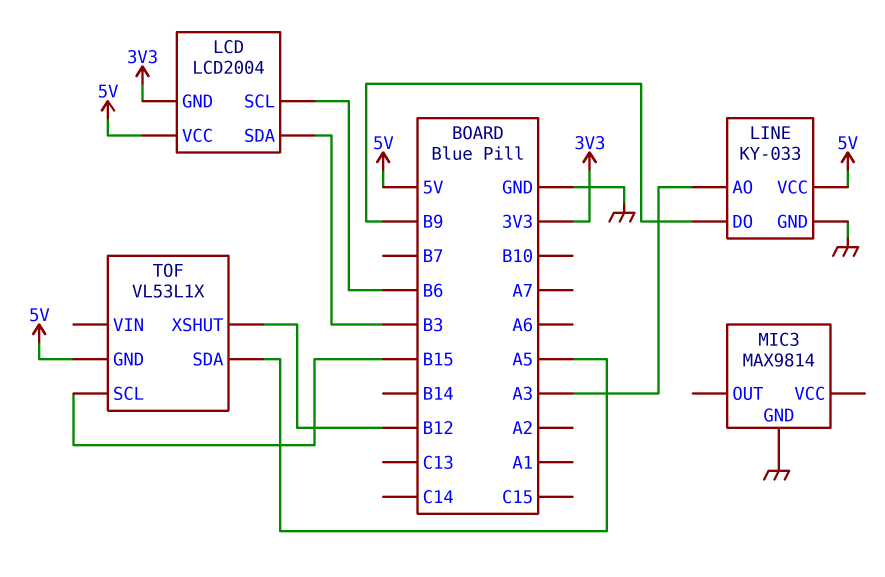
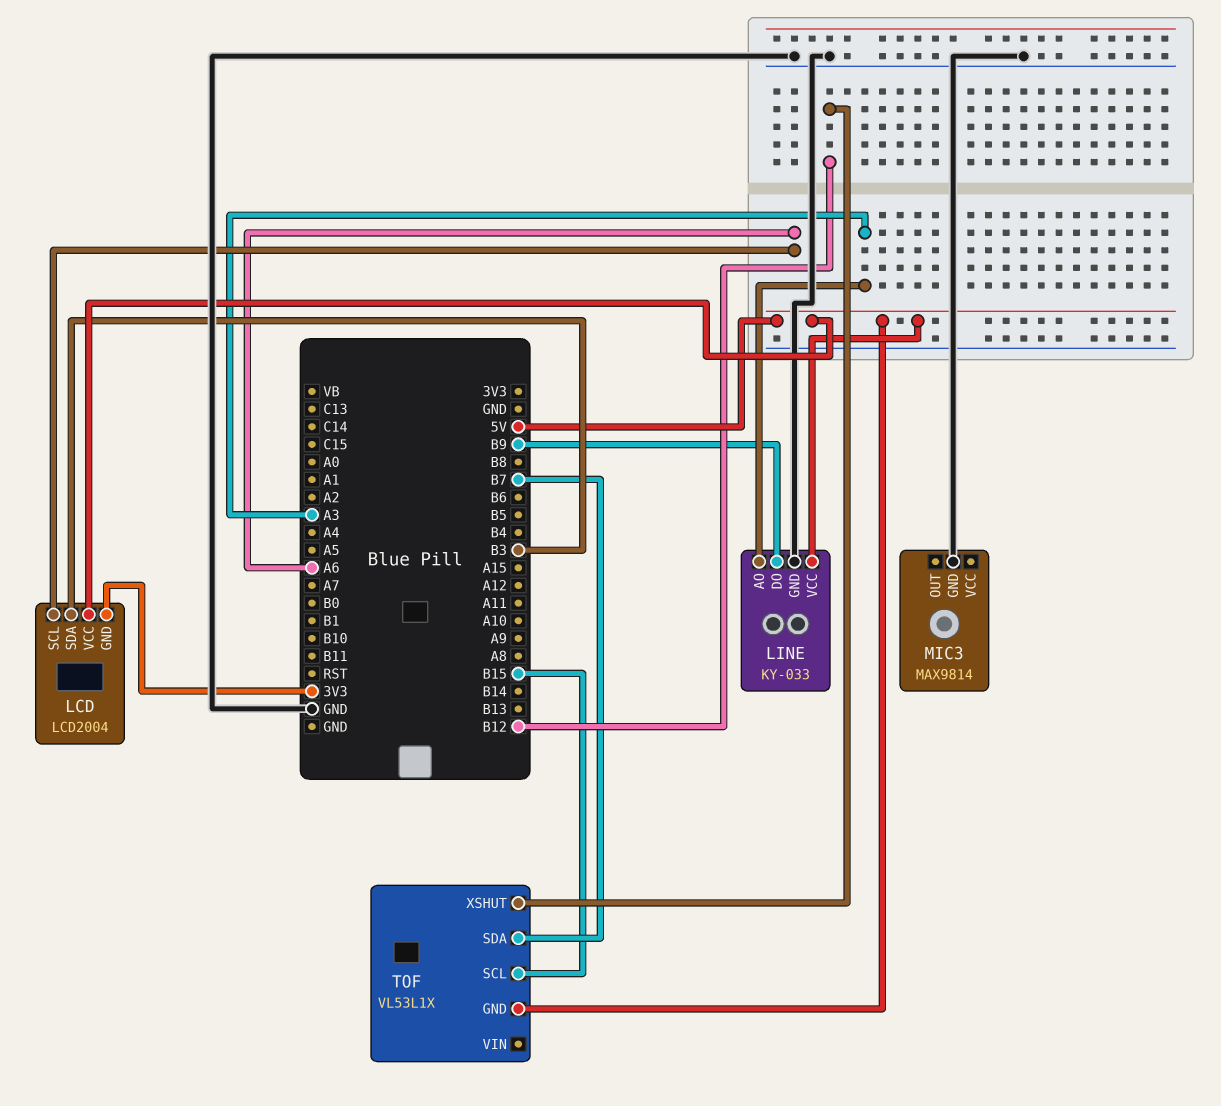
LCD pin SCL: B6 -> A6
TOF pin SDA: A5 -> B7

